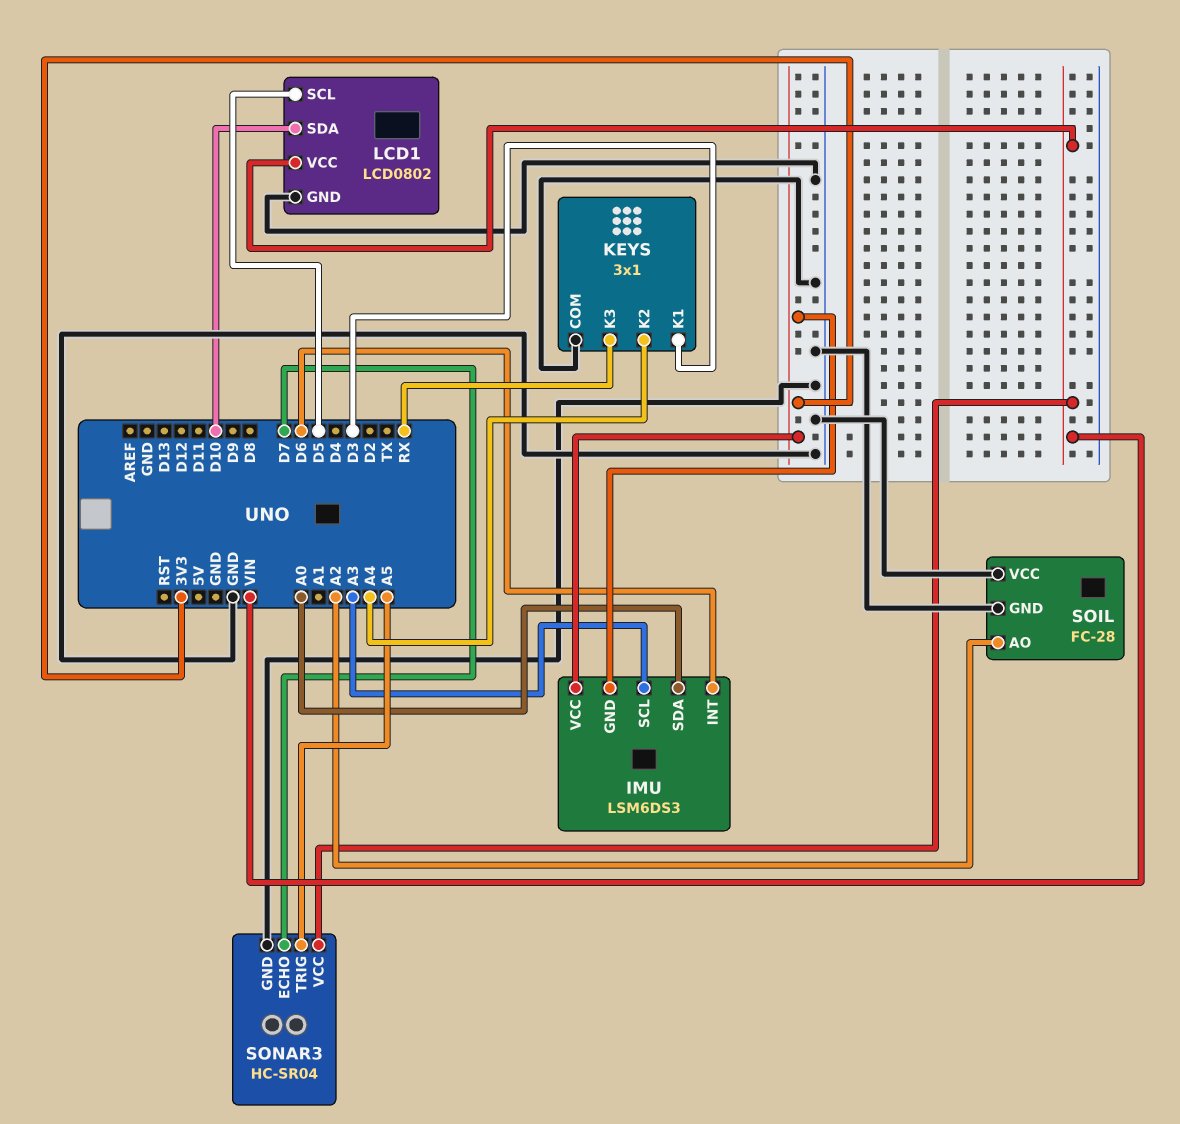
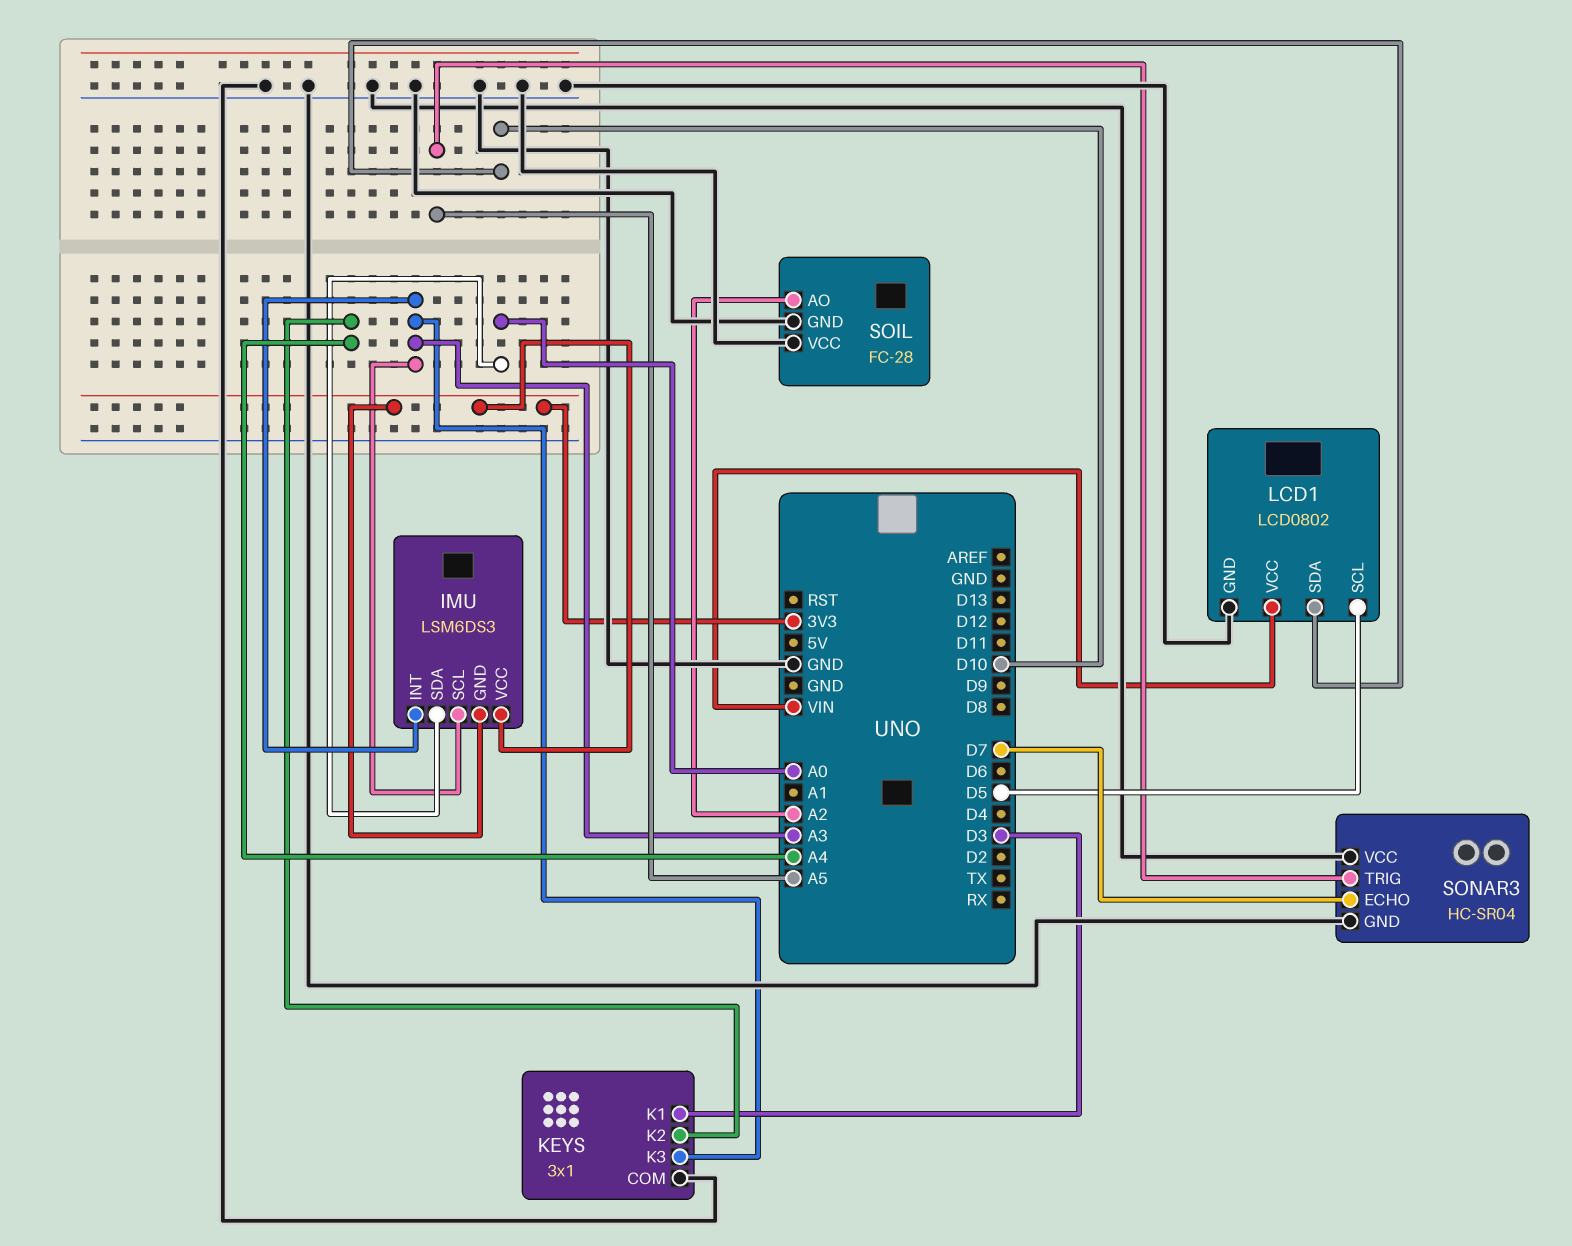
IMU pin INT: D6 -> A3
KEYS pin K3: RX -> A3
SONAR3 pin VCC: VIN -> GND

